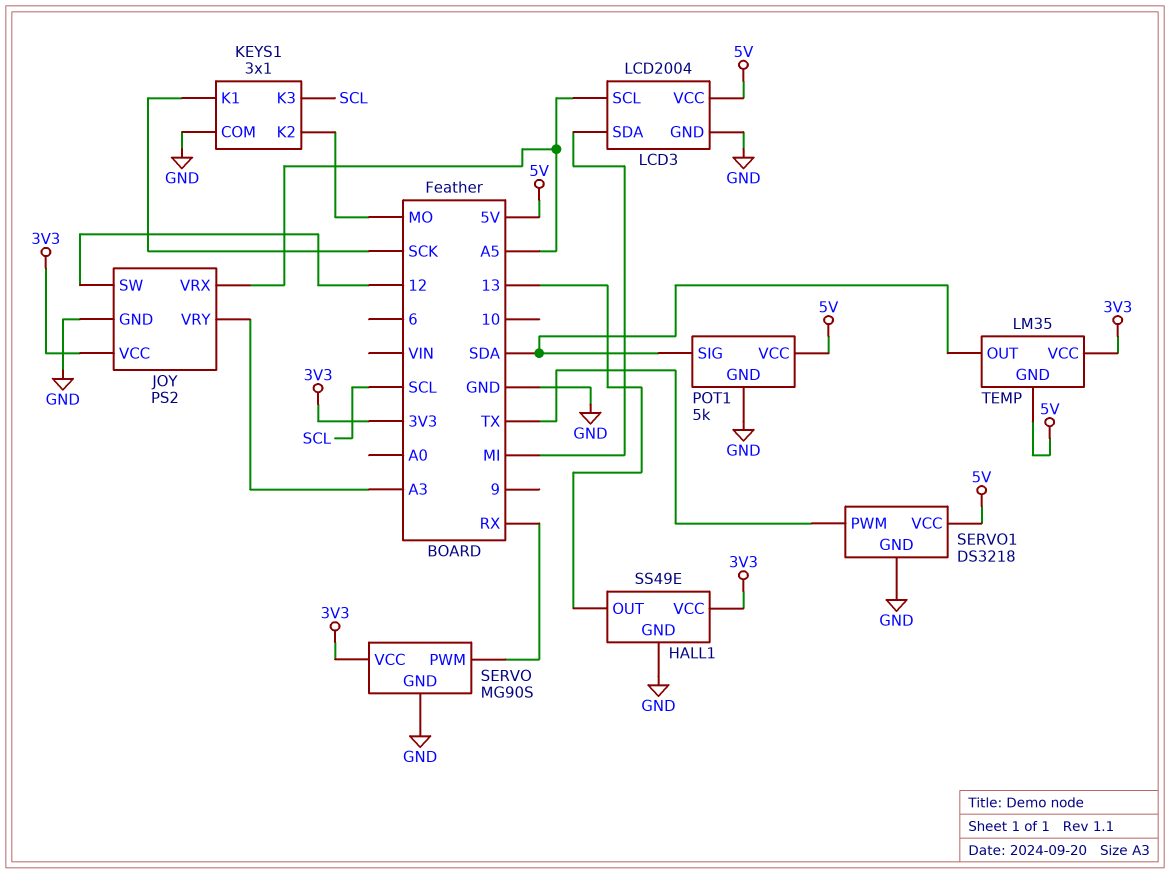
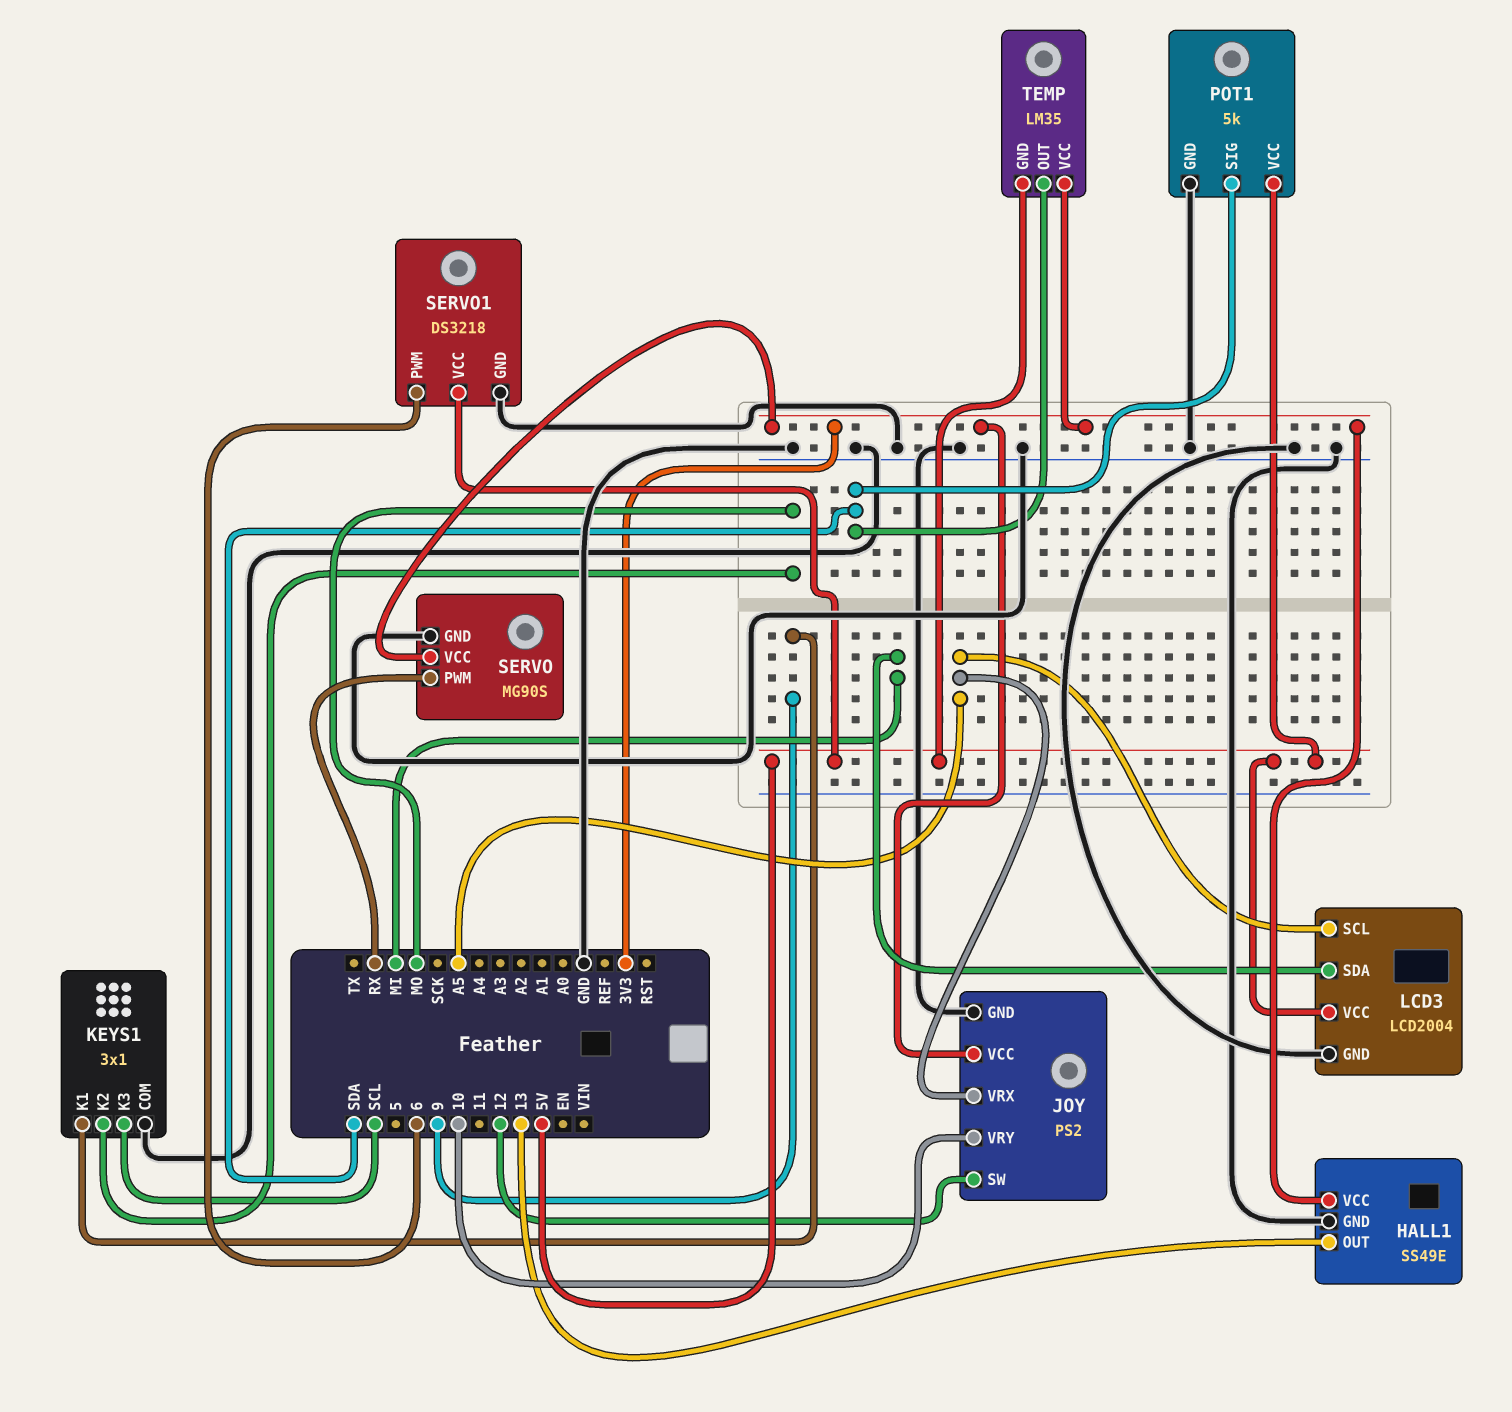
JOY pin VRY: A3 -> 10
KEYS1 pin K1: SCK -> 9
SERVO1 pin PWM: TX -> 6

